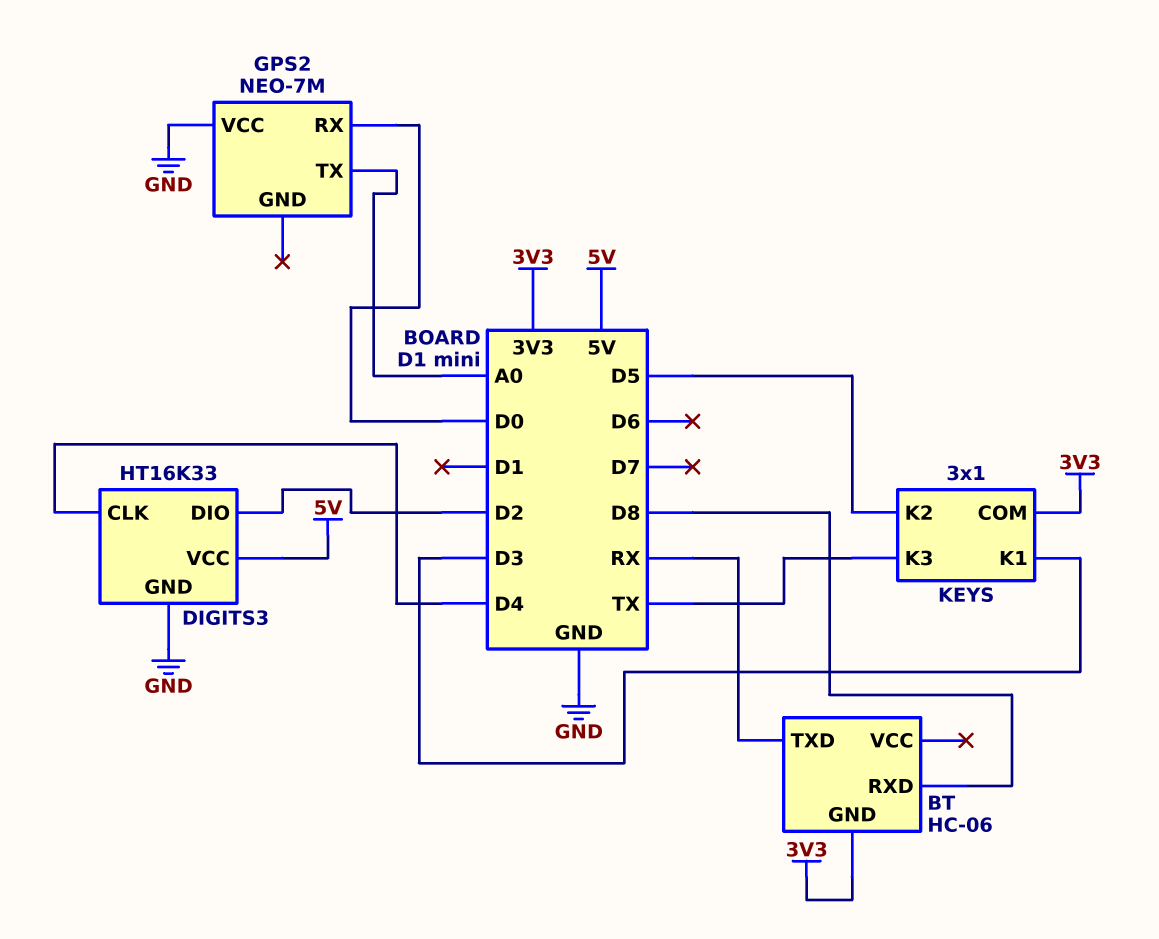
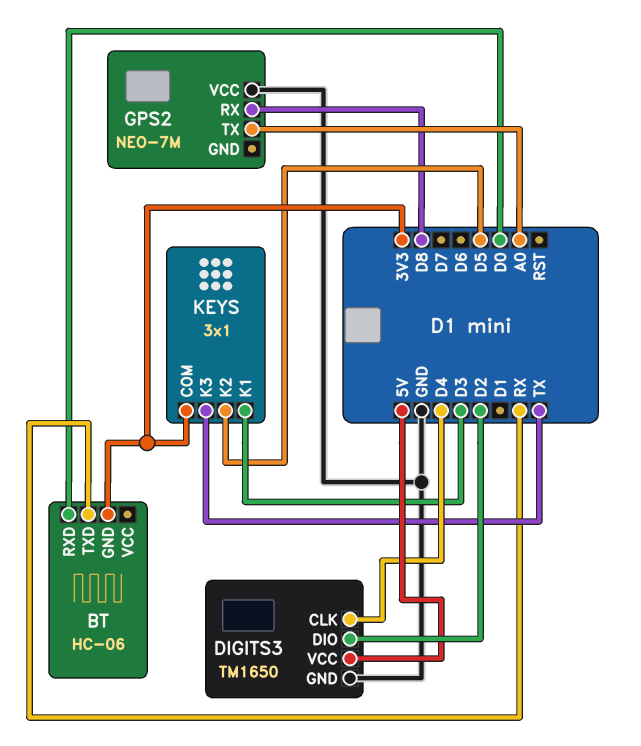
BT pin RXD: D8 -> D0
DIGITS3: HT16K33 -> TM1650
GPS2 pin RX: D0 -> D8

